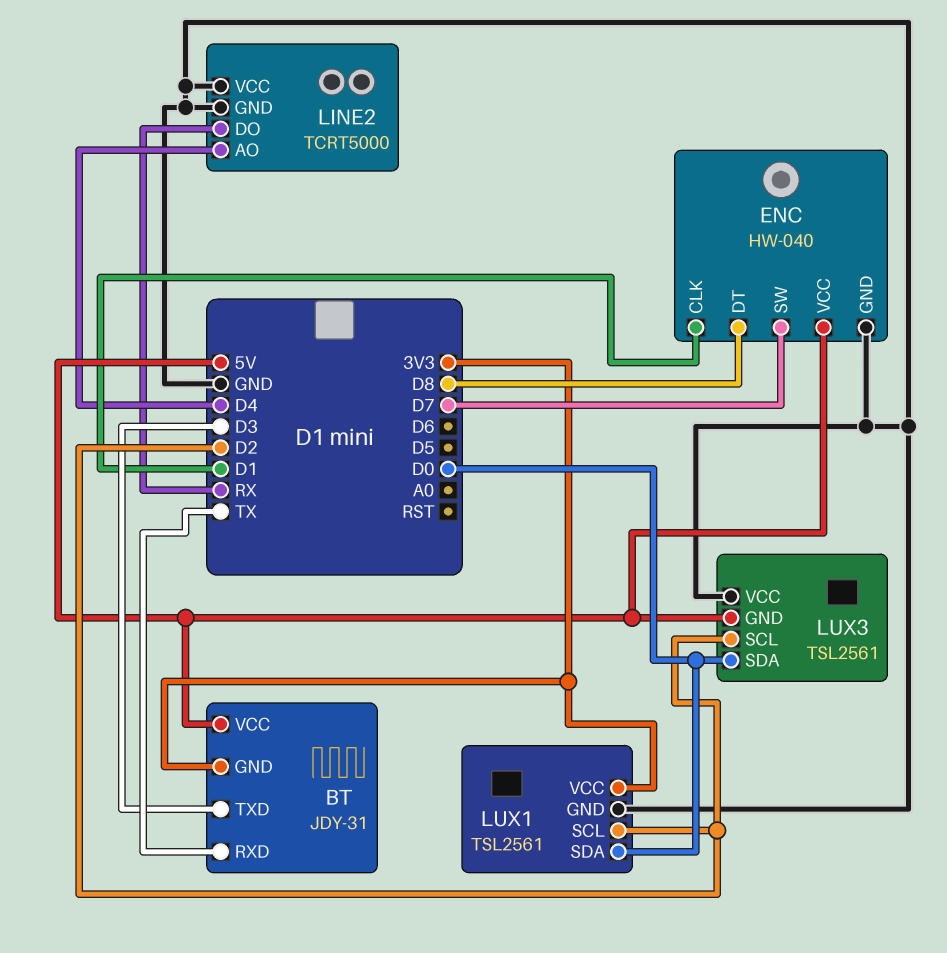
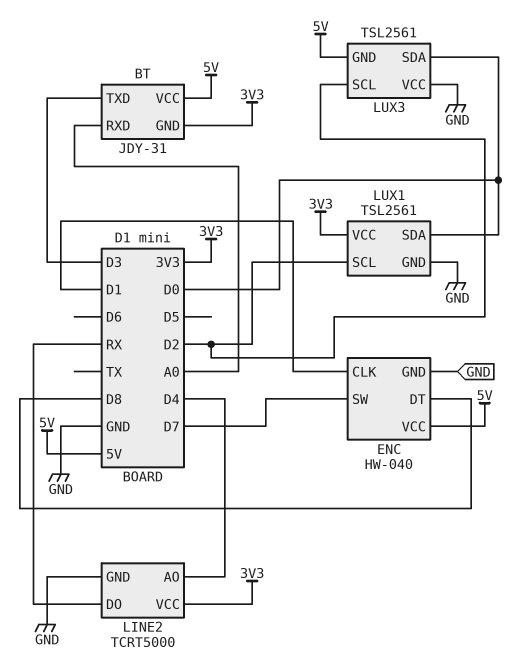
BT pin RXD: TX -> A0
LINE2 pin VCC: GND -> 3V3

